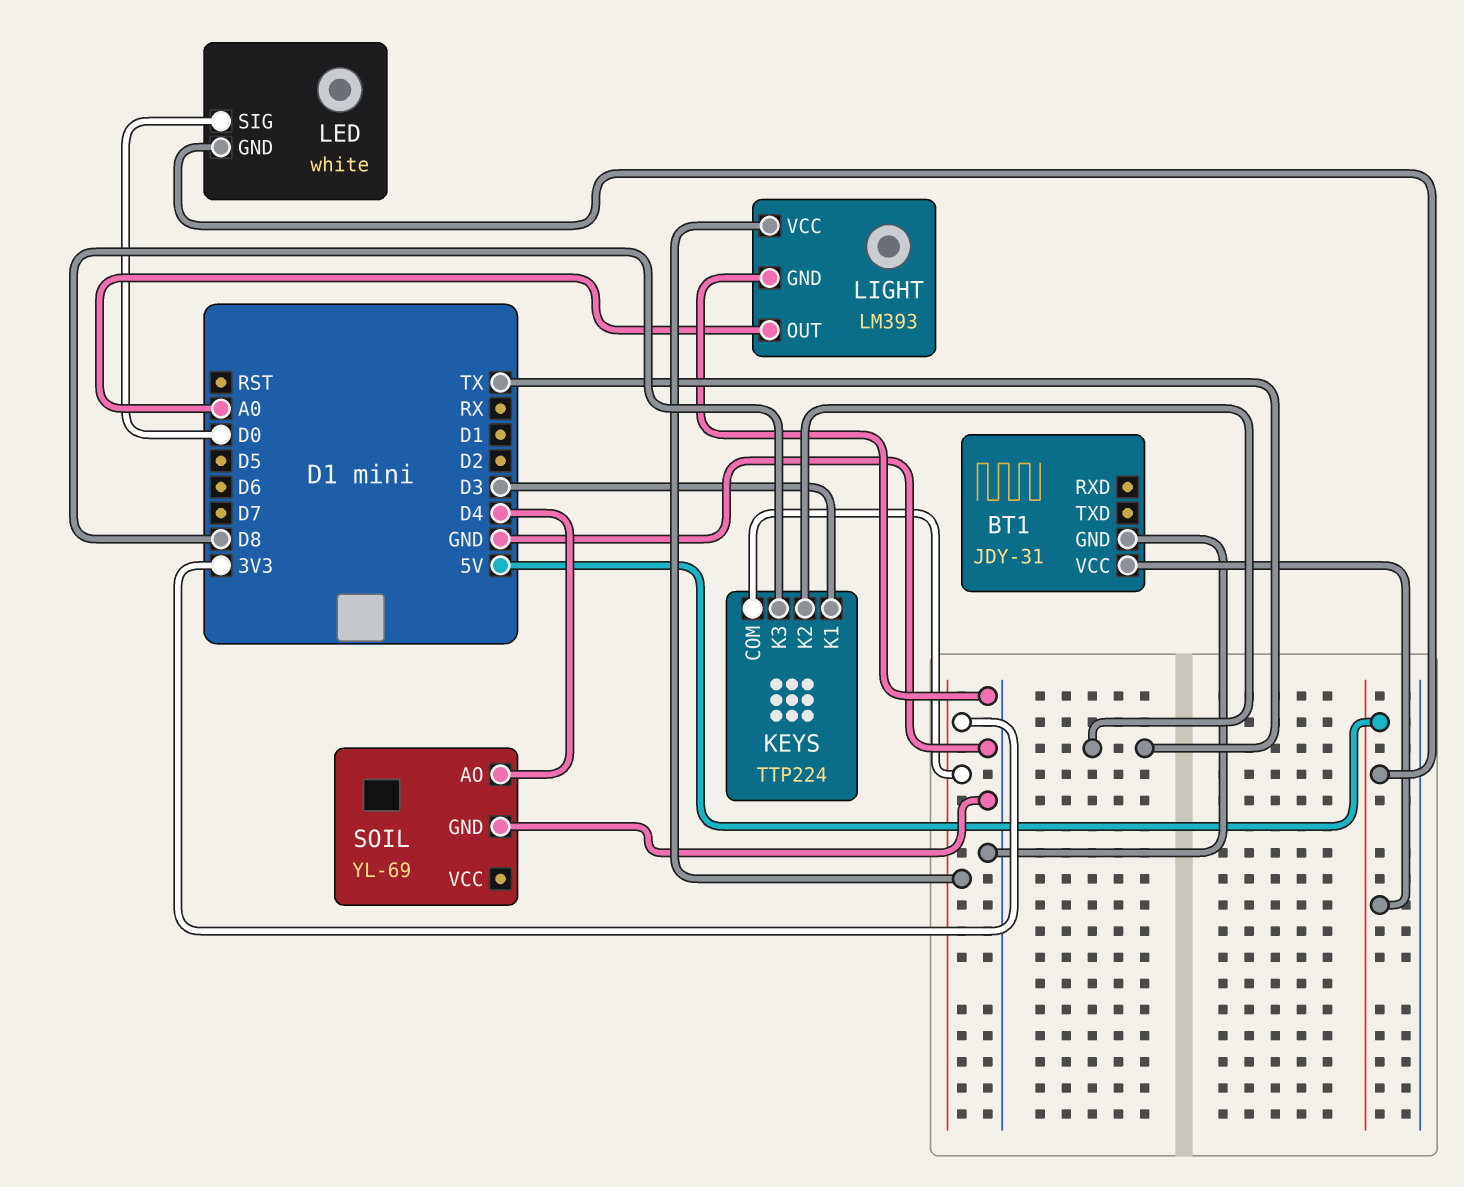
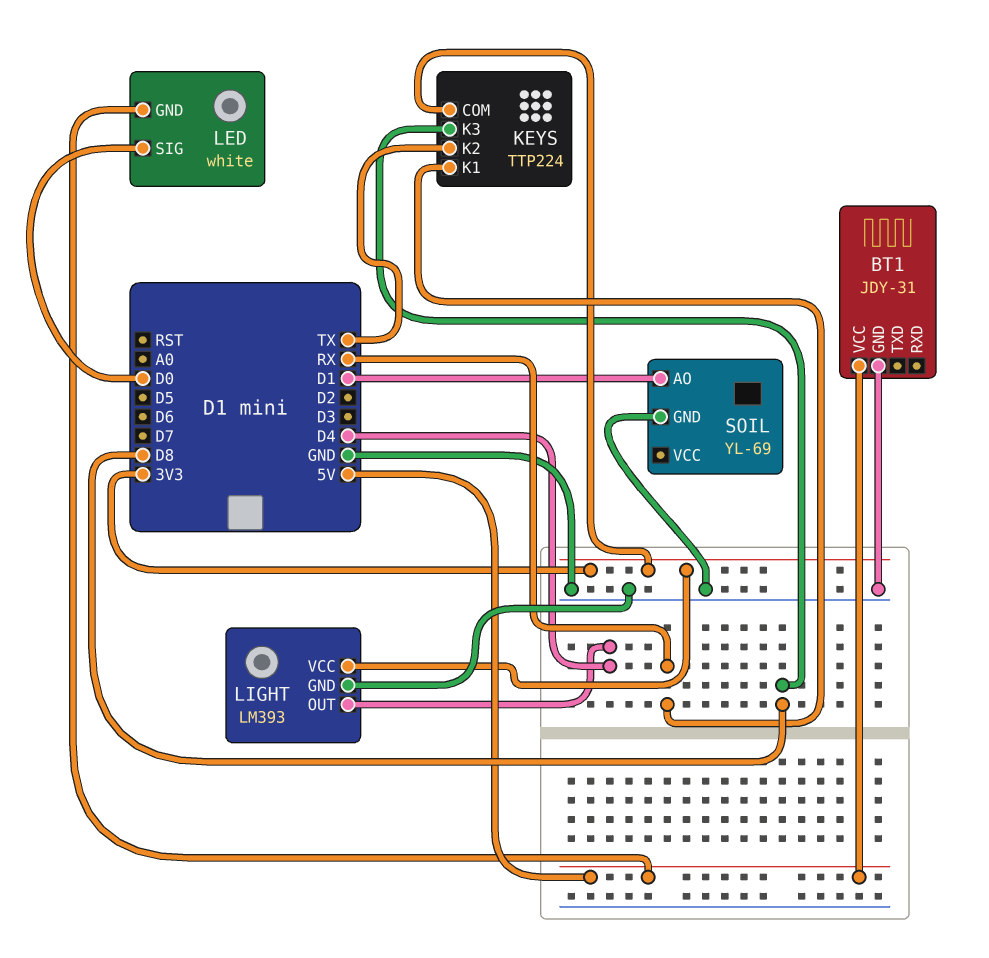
KEYS pin K1: D3 -> RX
LIGHT pin OUT: A0 -> D4
SOIL pin AO: D4 -> D1

